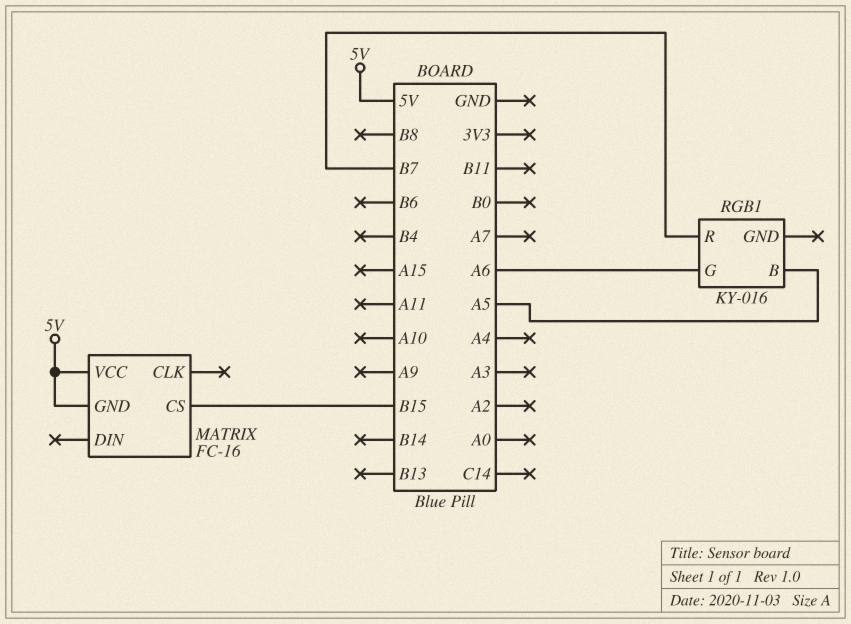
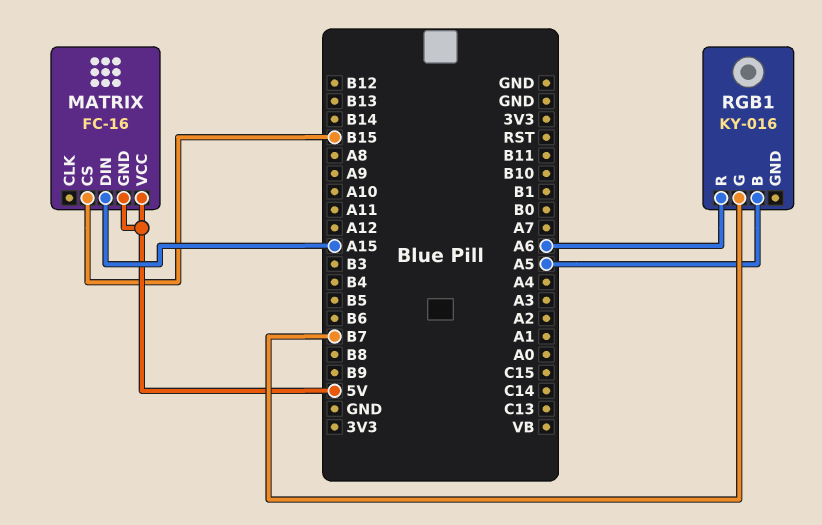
MATRIX pin DIN: none -> A15
RGB1 pin G: A6 -> B7
RGB1 pin R: B7 -> A6

